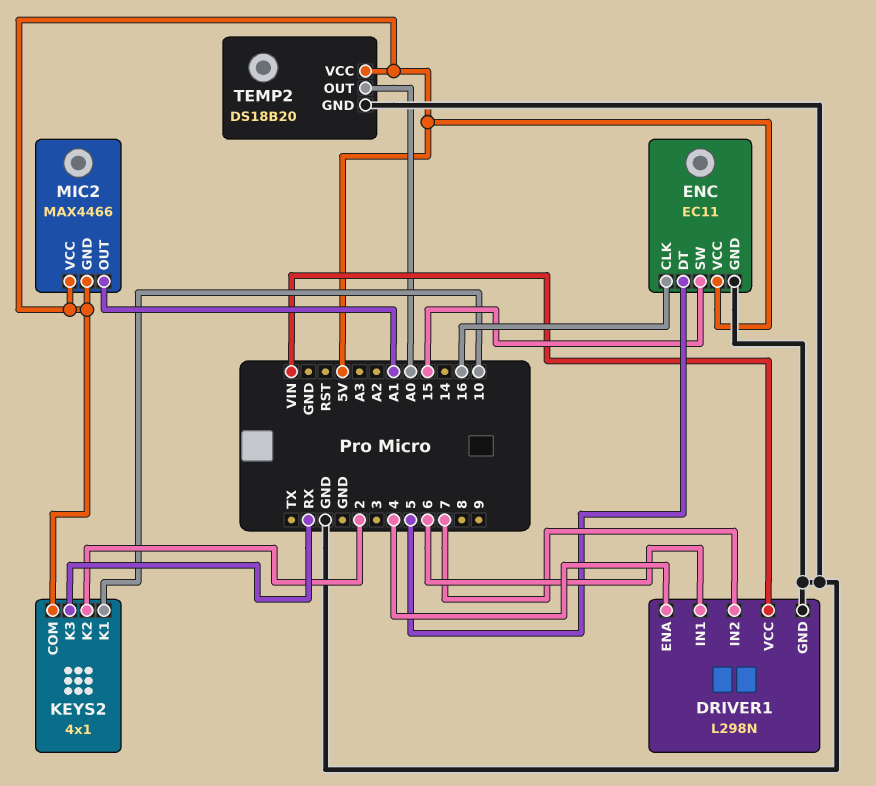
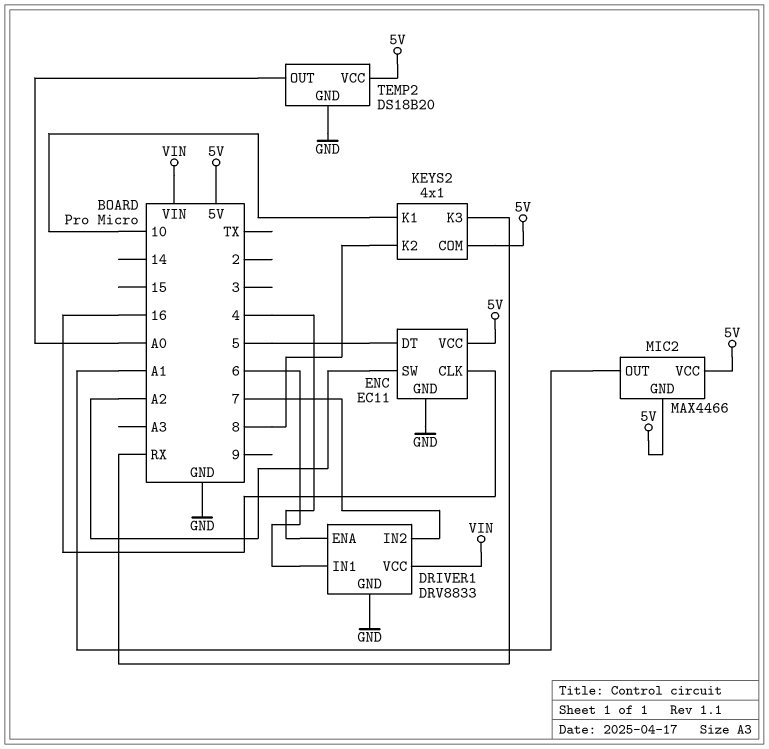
DRIVER1: L298N -> DRV8833
ENC pin SW: 15 -> A2
KEYS2 pin K2: 2 -> 8

